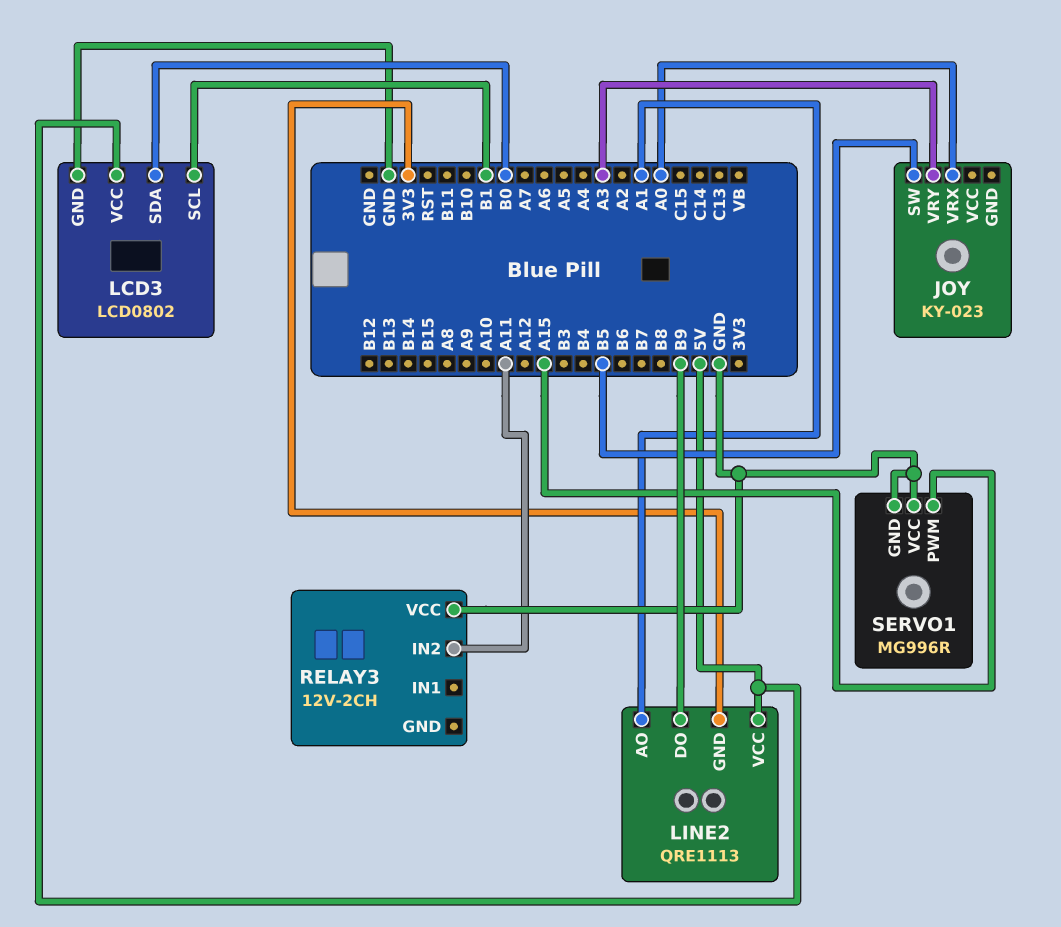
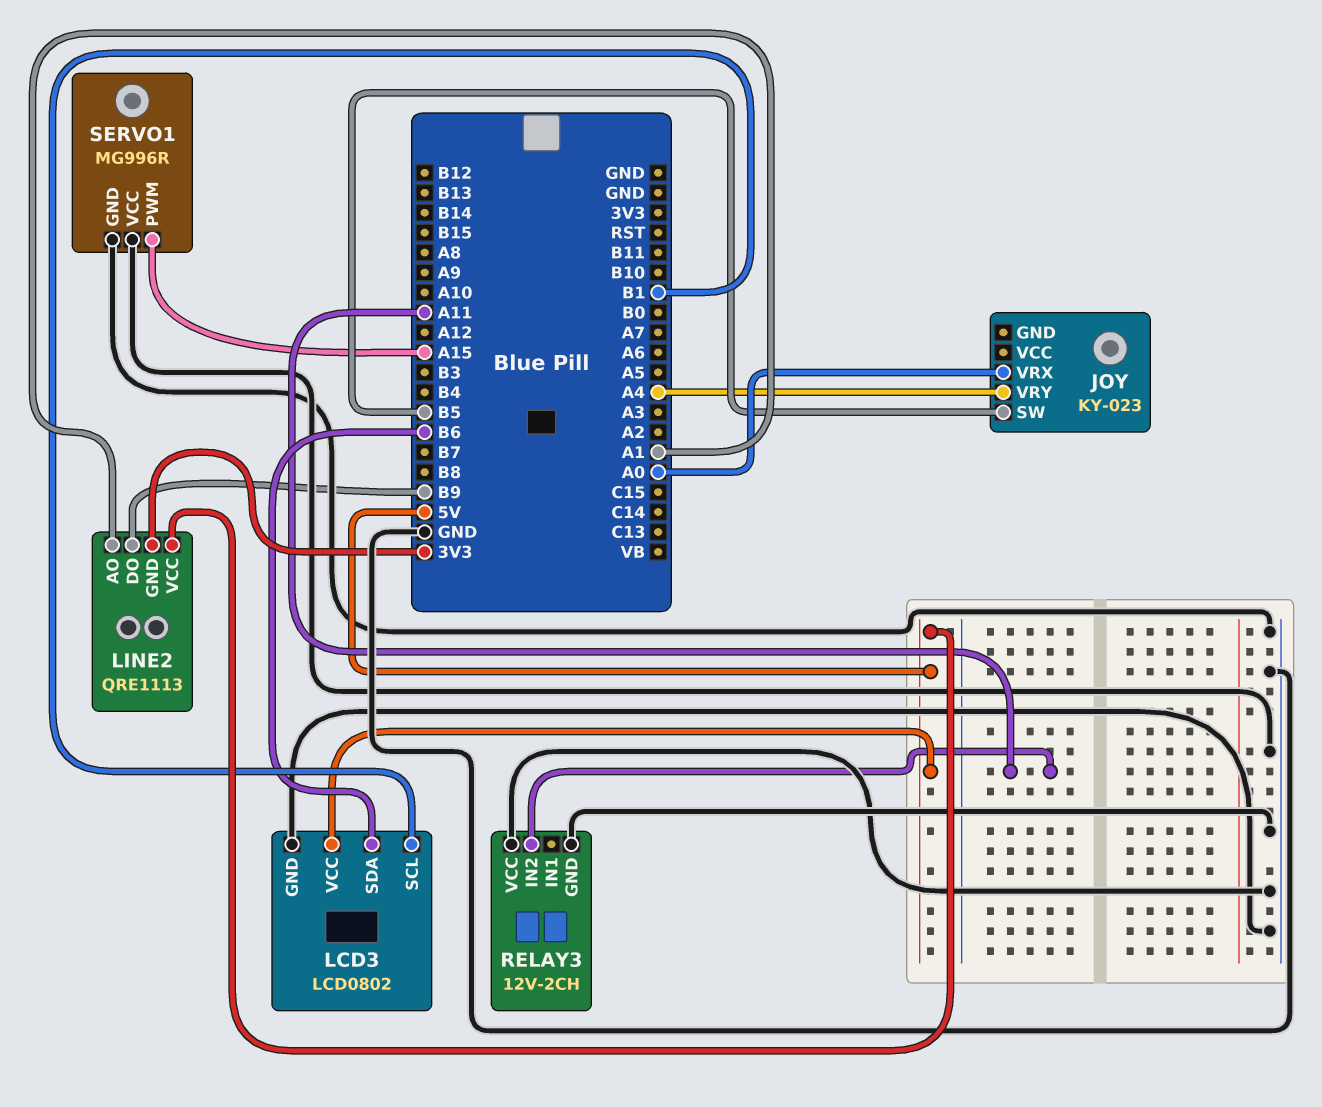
JOY pin VRY: A3 -> A4
LCD3 pin SDA: B0 -> B6
RELAY3 pin GND: none -> GND

